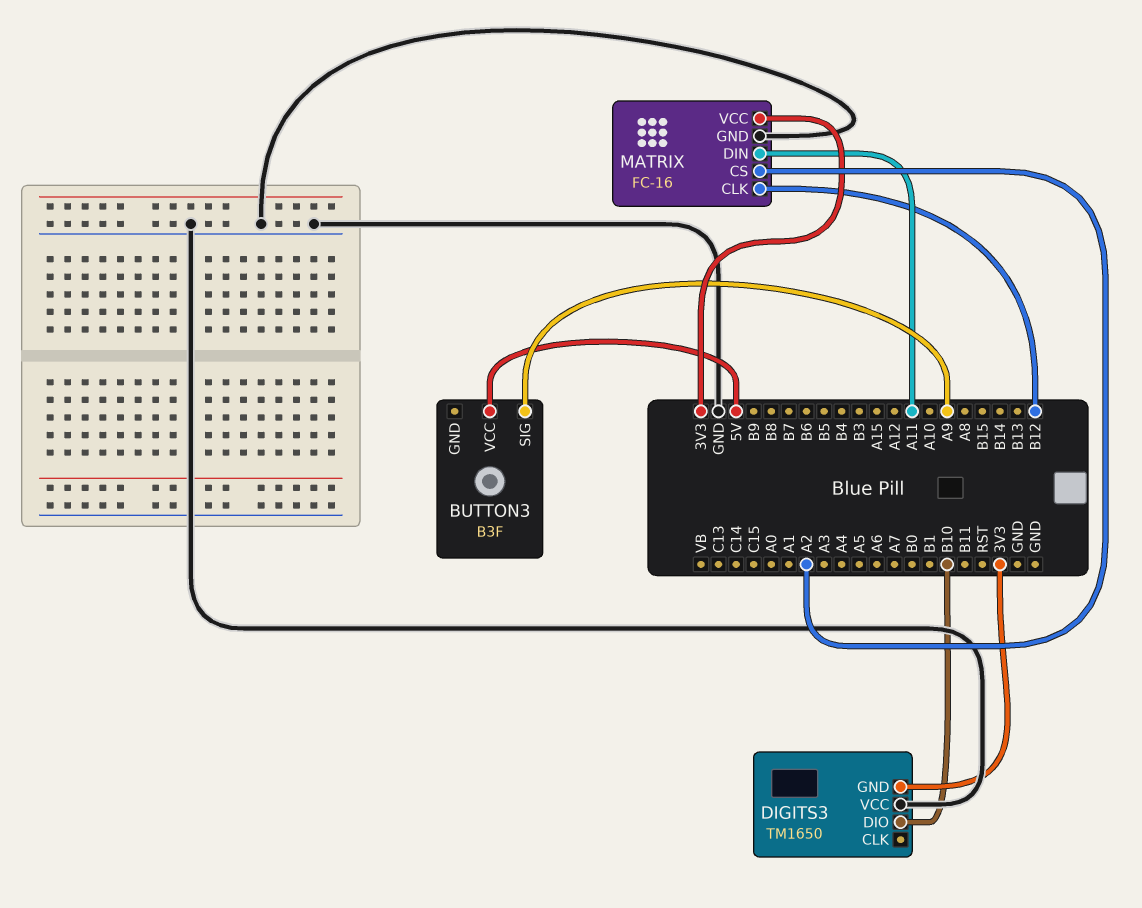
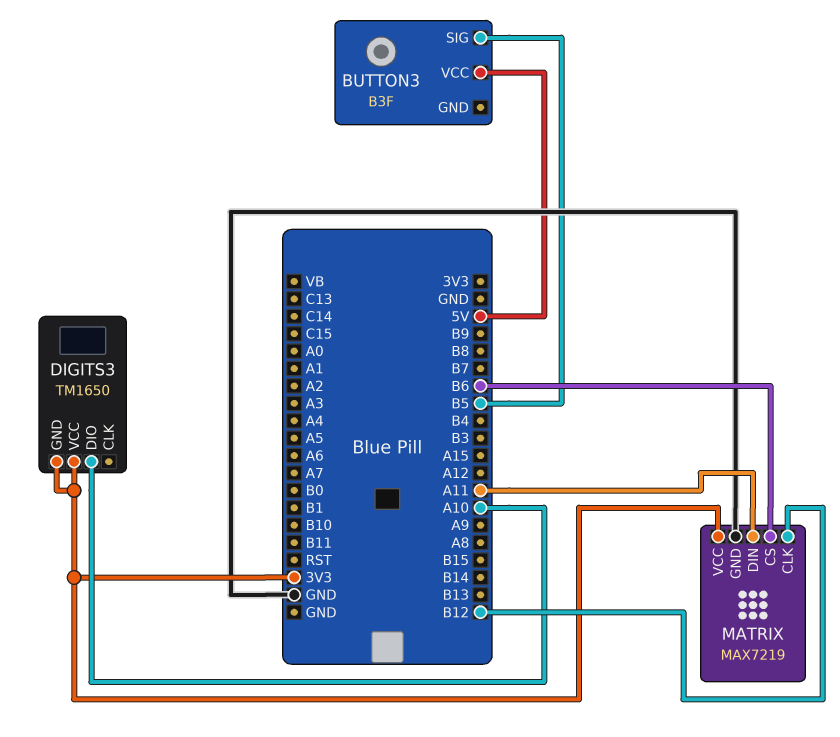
BUTTON3 pin SIG: A9 -> B5
DIGITS3 pin DIO: B10 -> A10
DIGITS3 pin VCC: GND -> 3V3
MATRIX: FC-16 -> MAX7219
MATRIX pin CS: A2 -> B6

